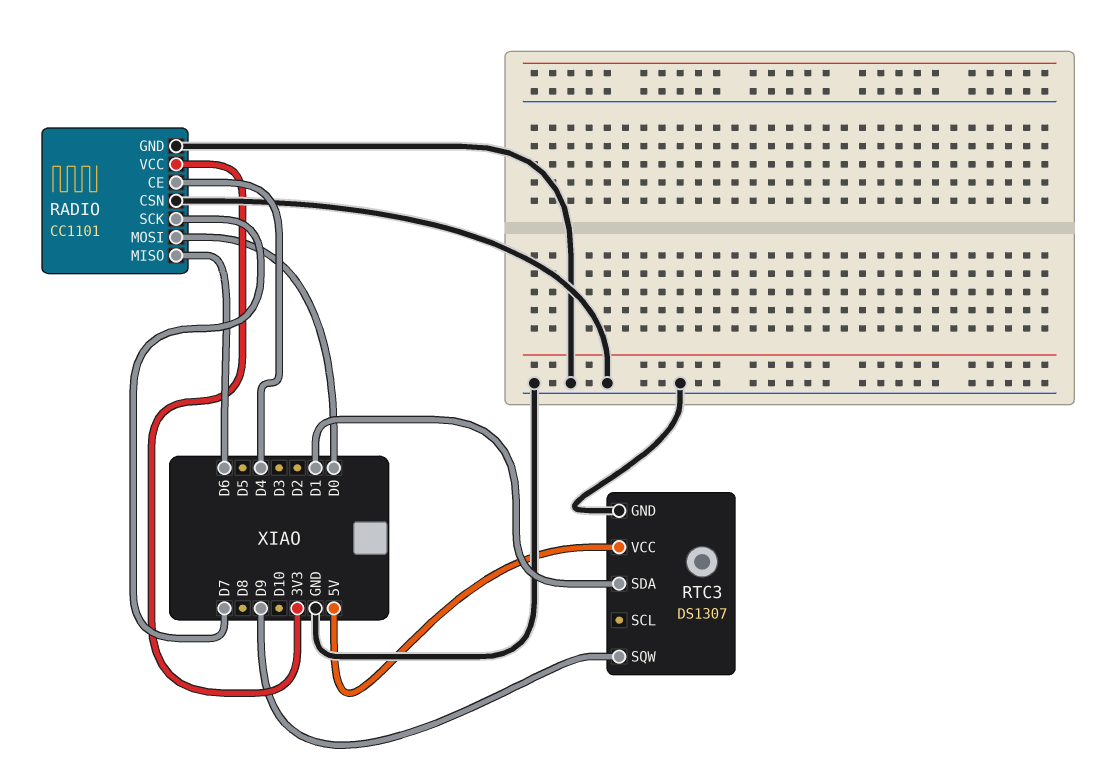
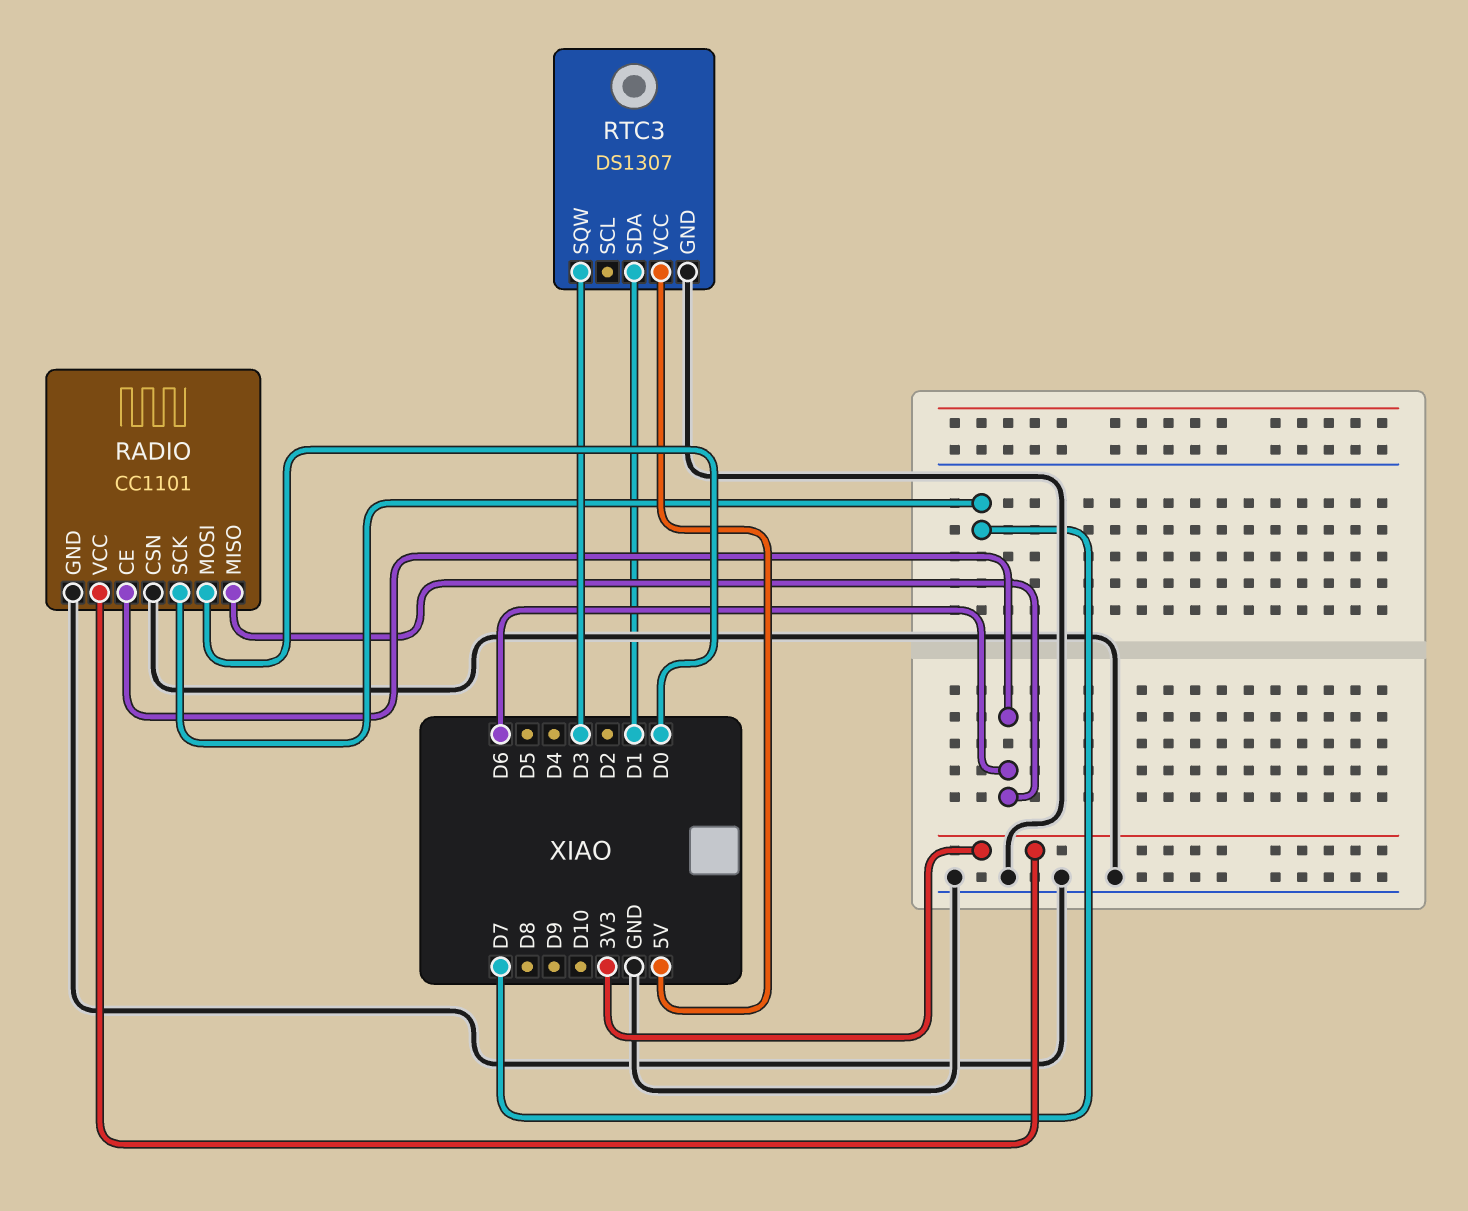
RADIO pin CE: D4 -> D6
RTC3 pin SQW: D9 -> D3

